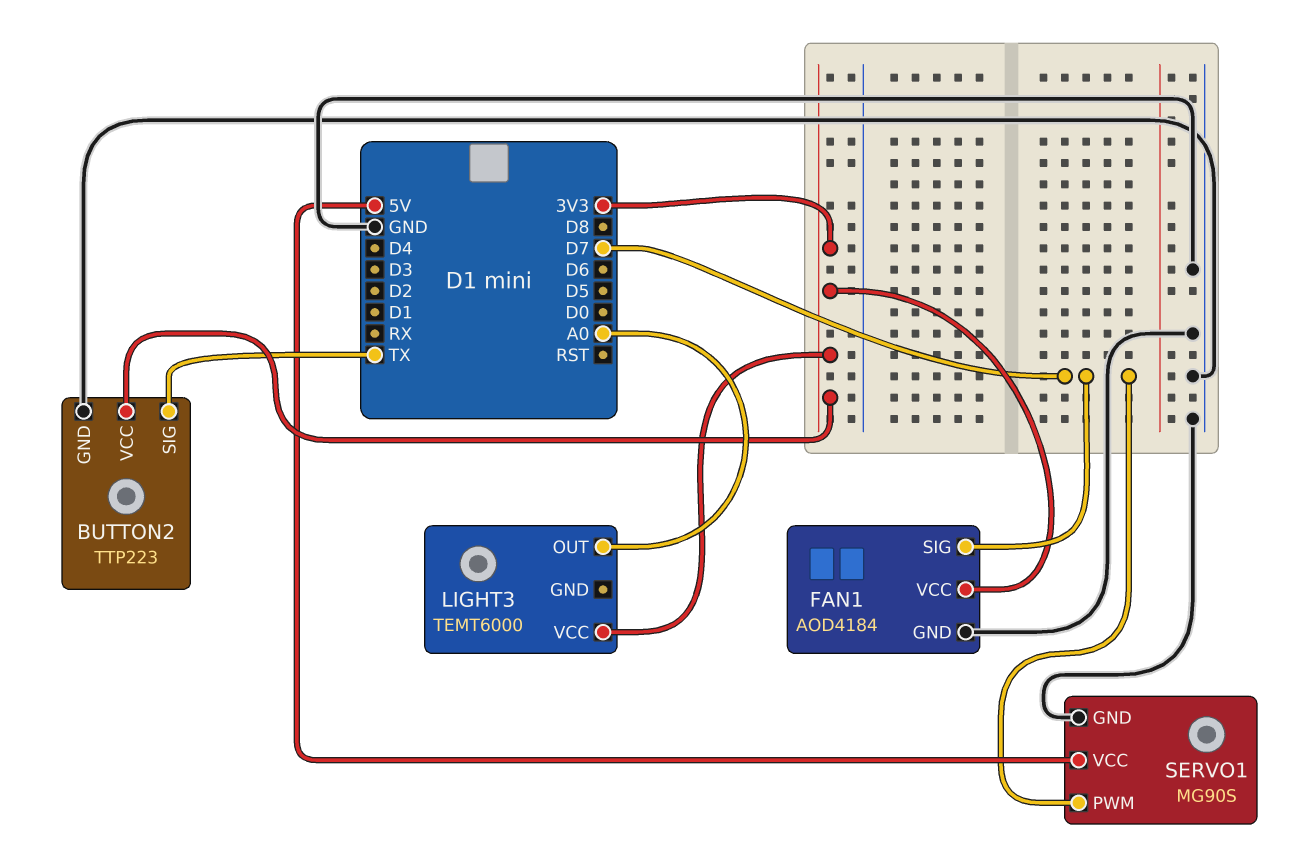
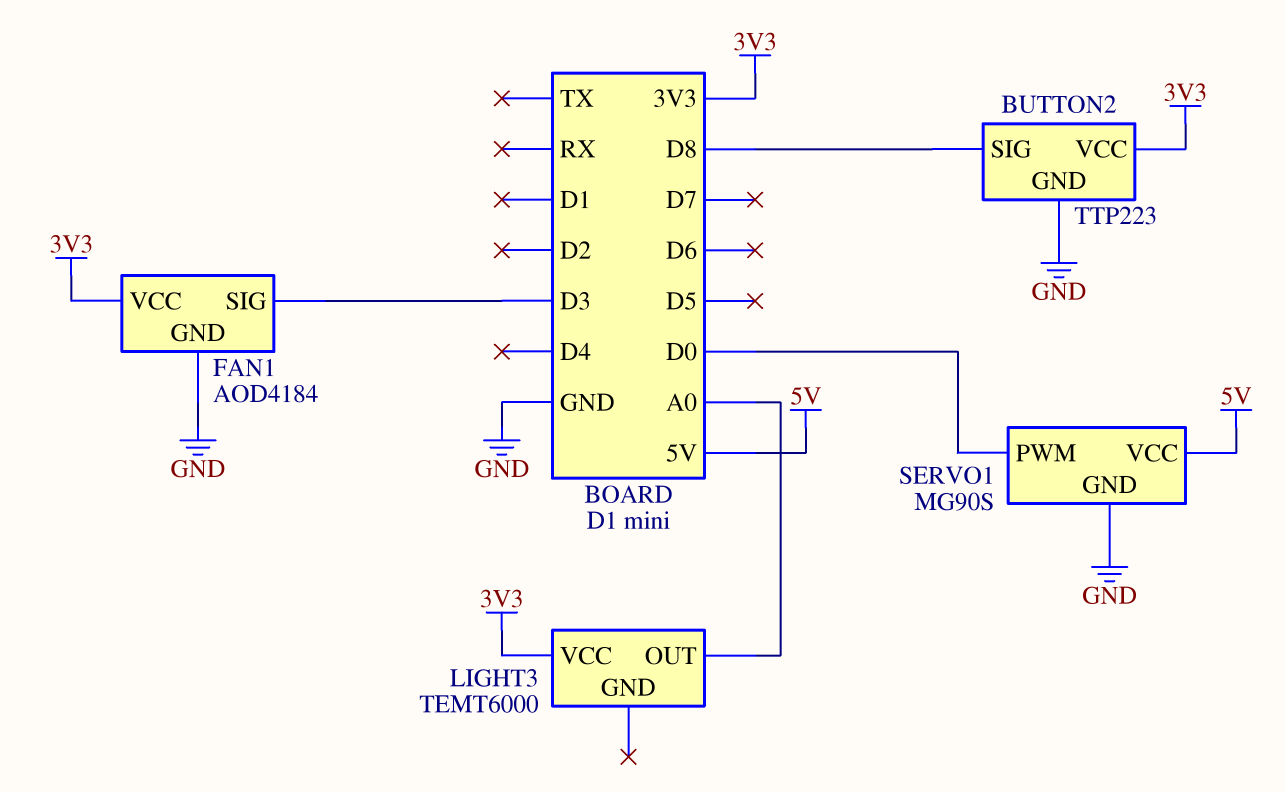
BUTTON2 pin SIG: TX -> D8
FAN1 pin SIG: D7 -> D3
SERVO1 pin PWM: D7 -> D0

